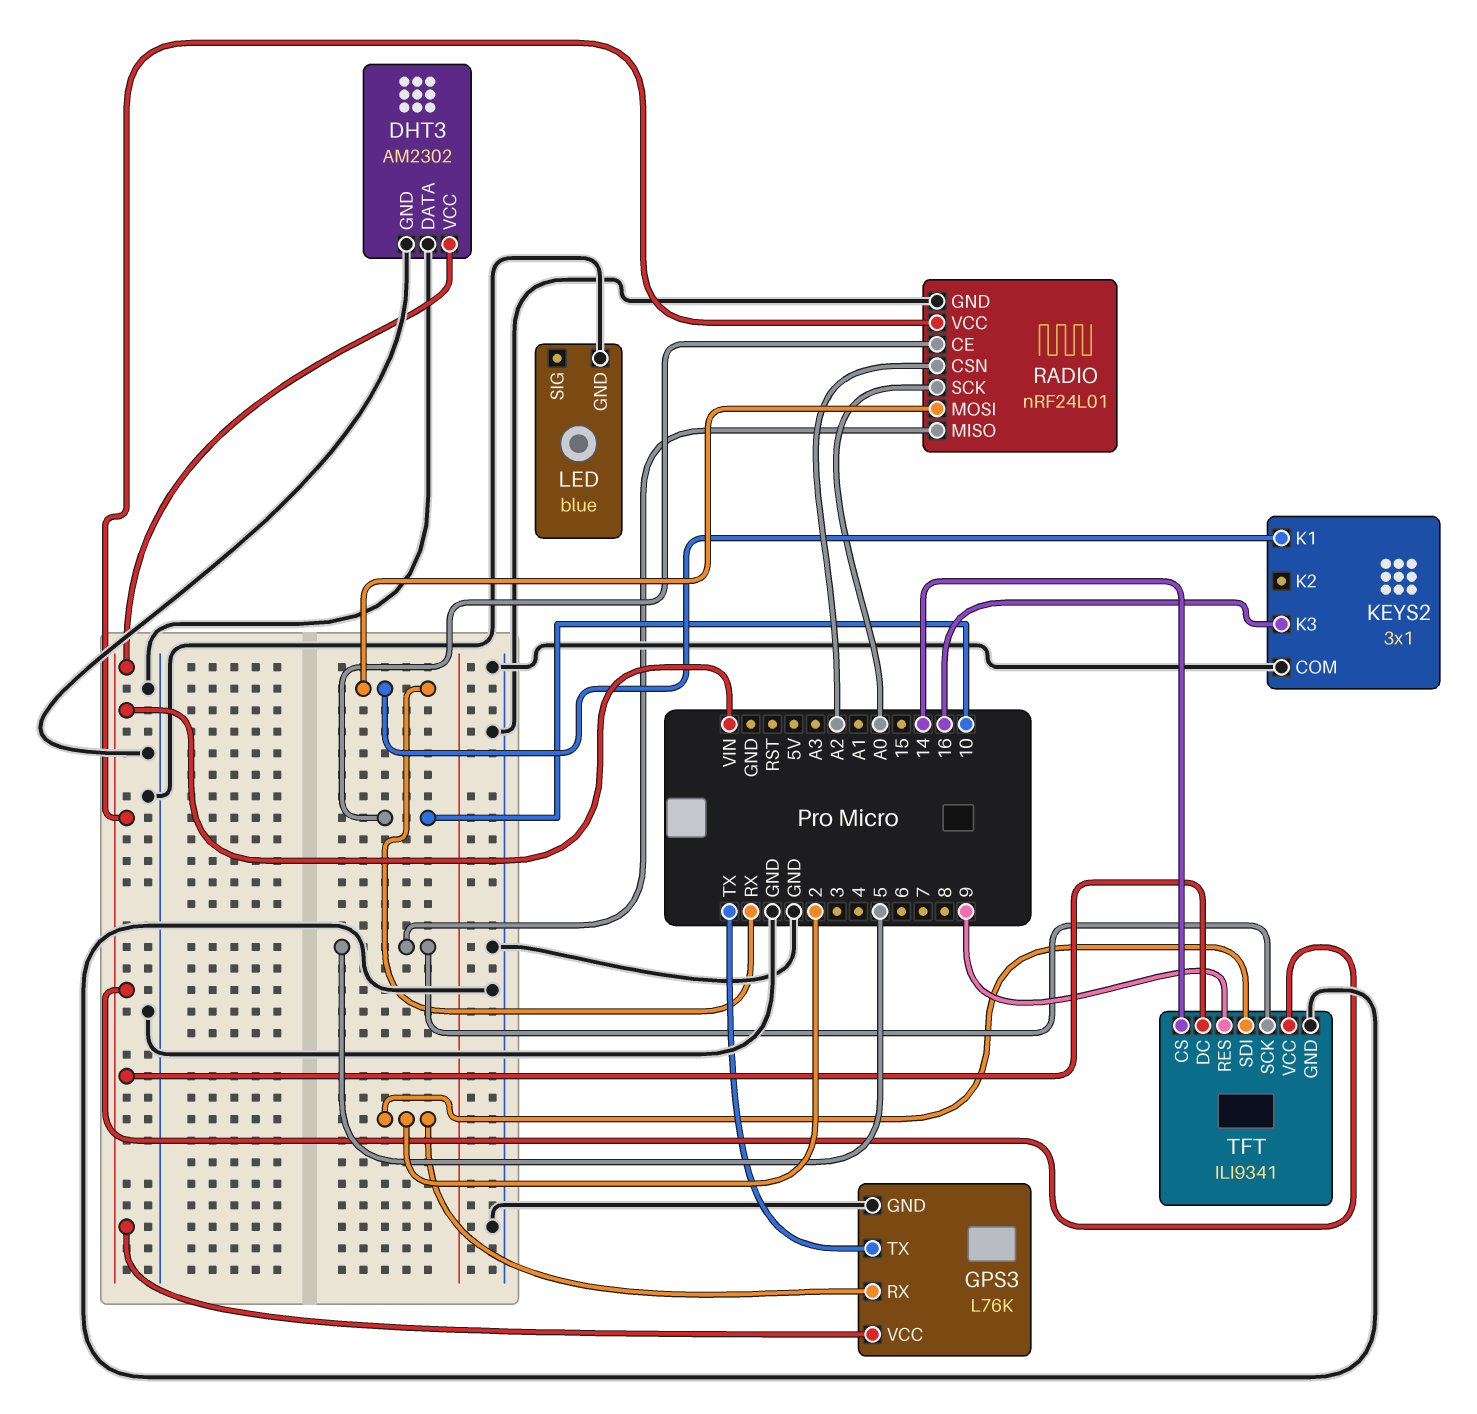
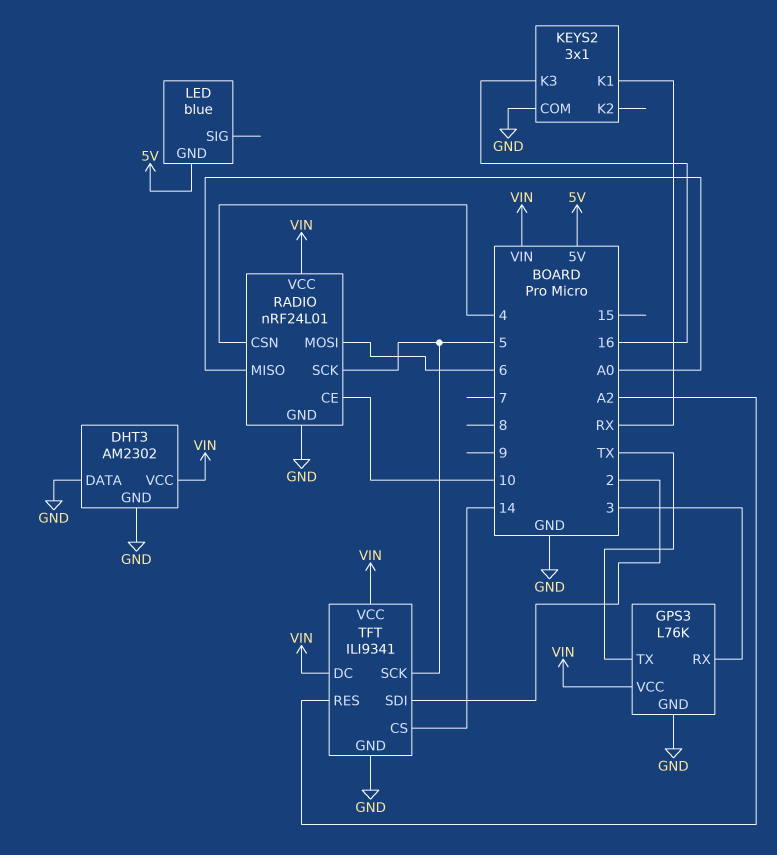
GPS3 pin RX: 2 -> 3
LED pin GND: GND -> 5V
RADIO pin CSN: A2 -> 4
RADIO pin MISO: 5 -> A0
RADIO pin MOSI: RX -> 6
RADIO pin SCK: A0 -> 5
TFT pin RES: 9 -> A2

